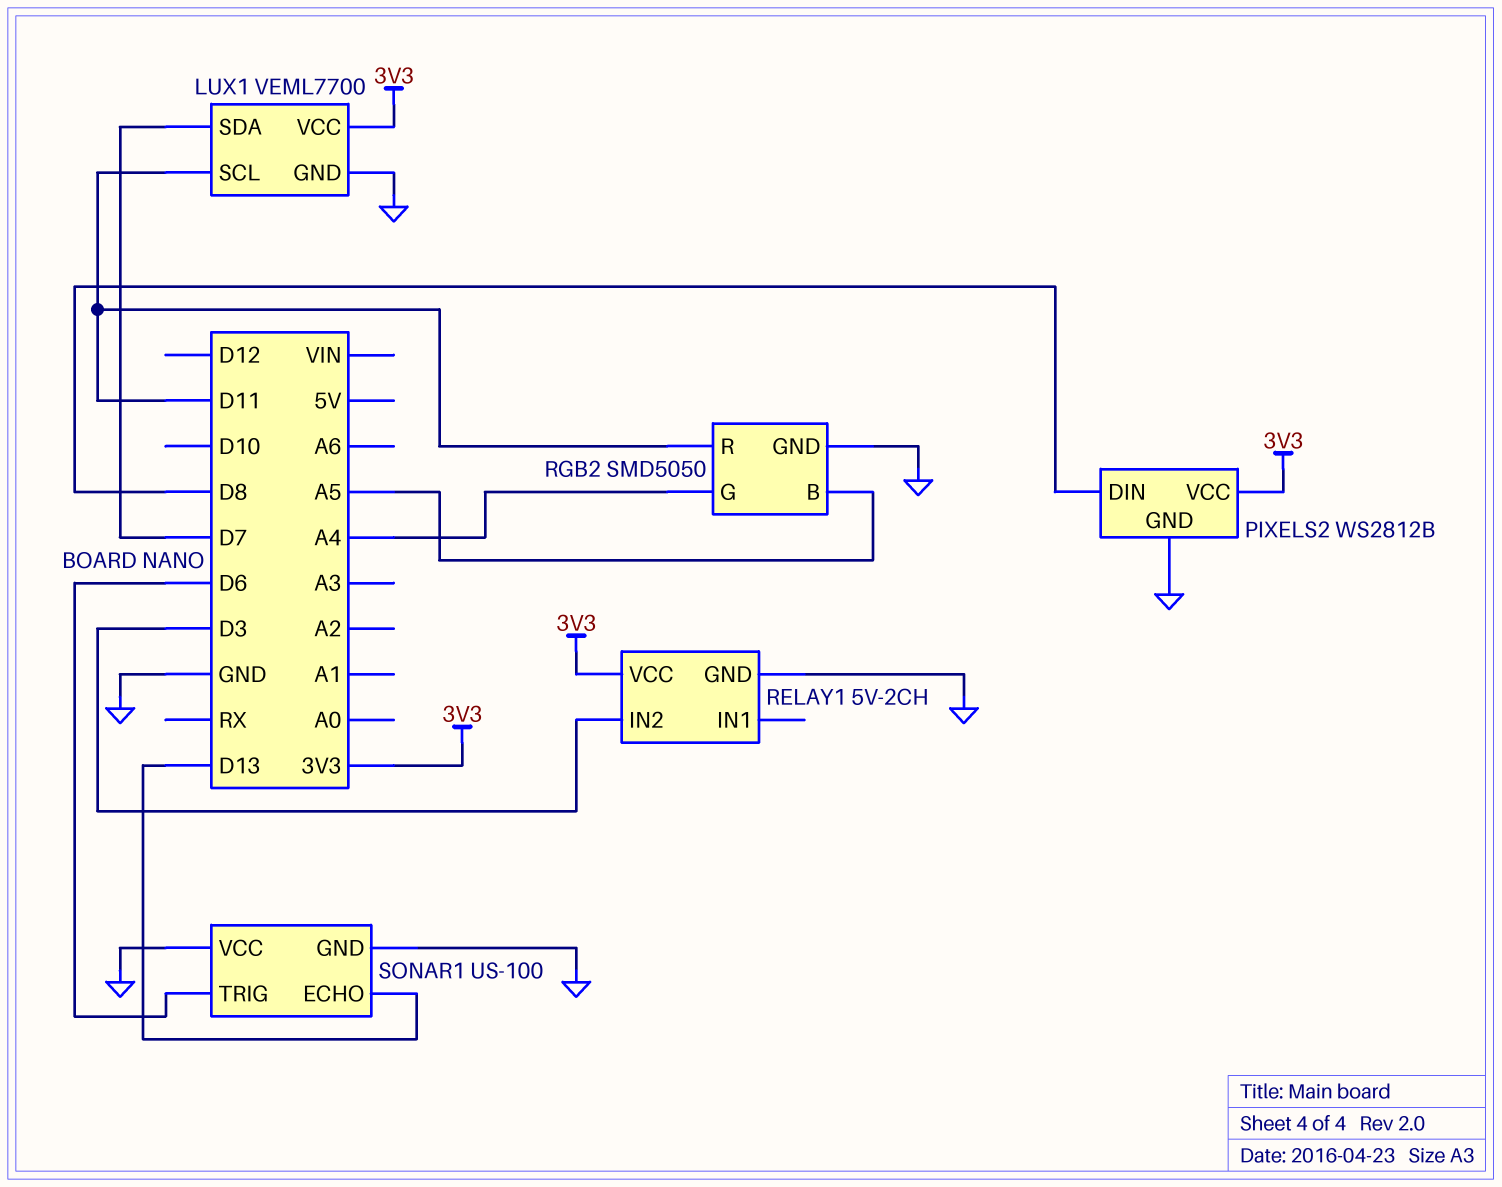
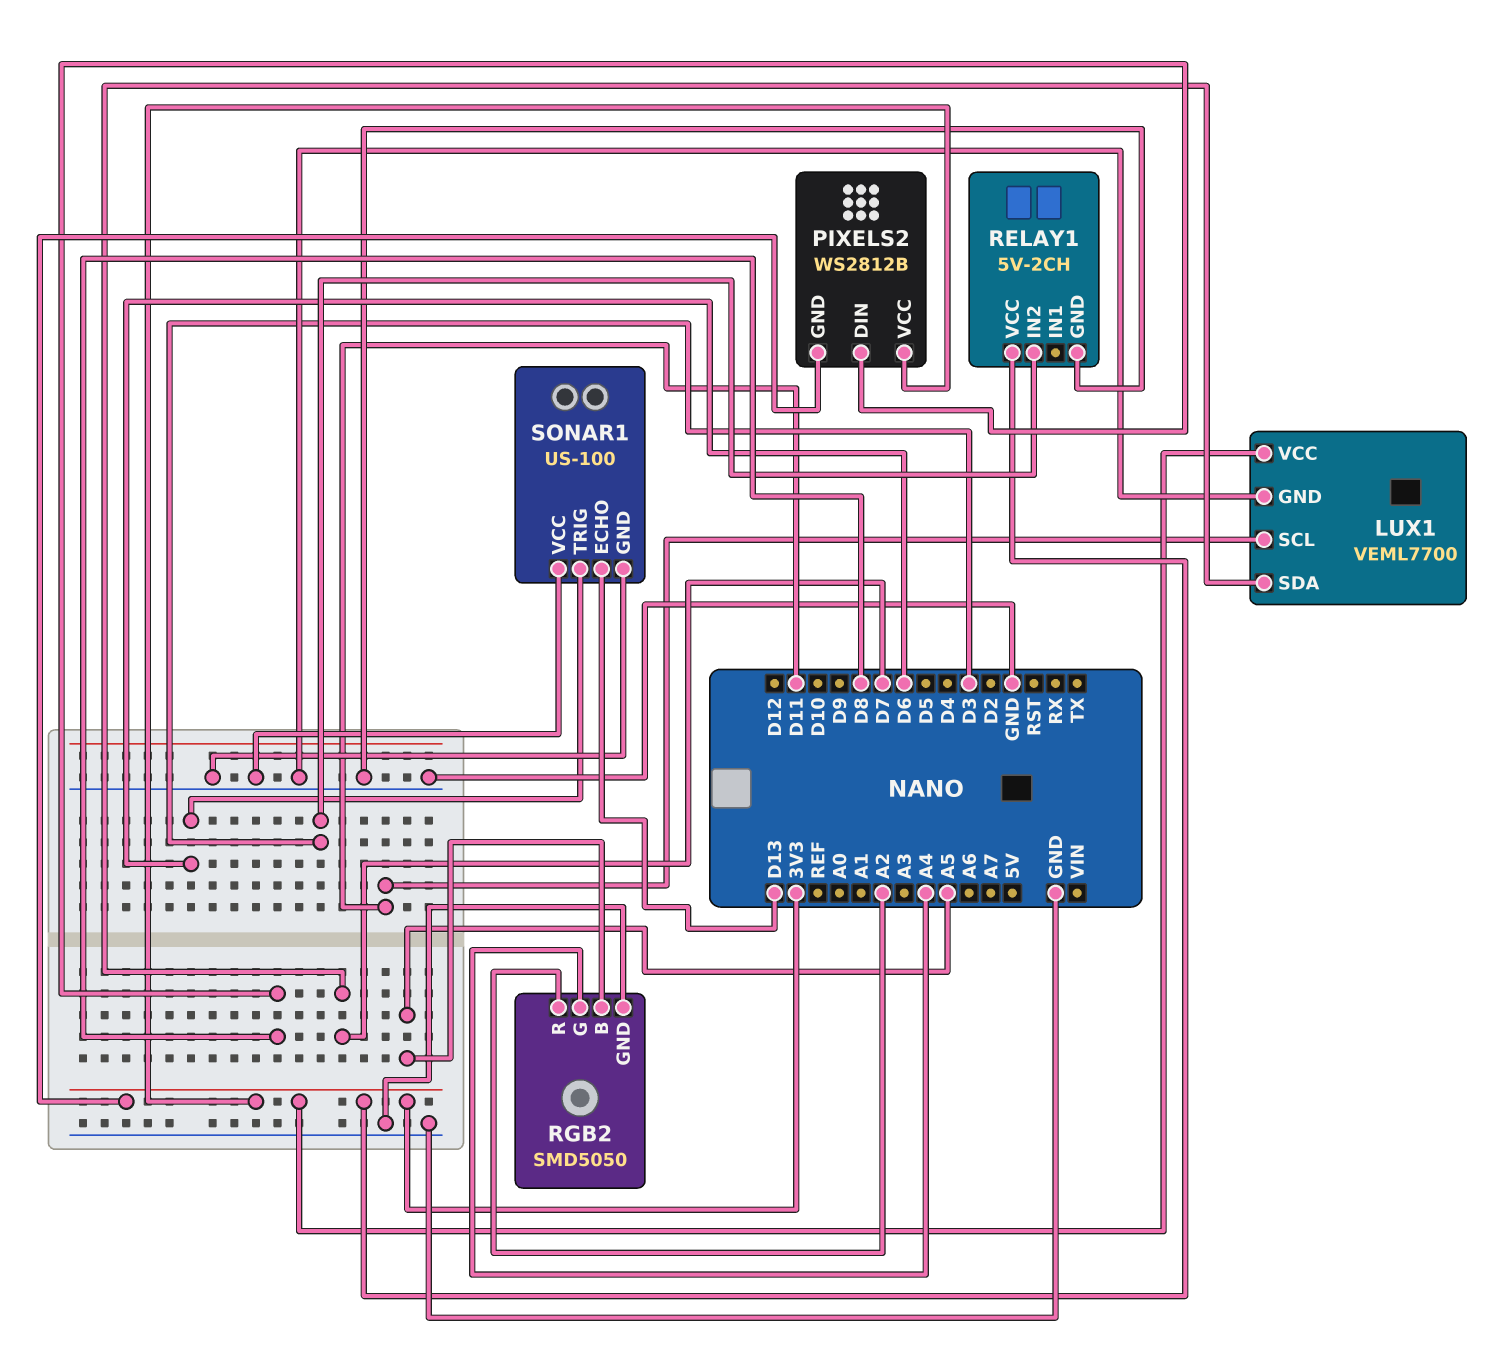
PIXELS2 pin GND: GND -> 3V3
RGB2 pin R: D11 -> A2

